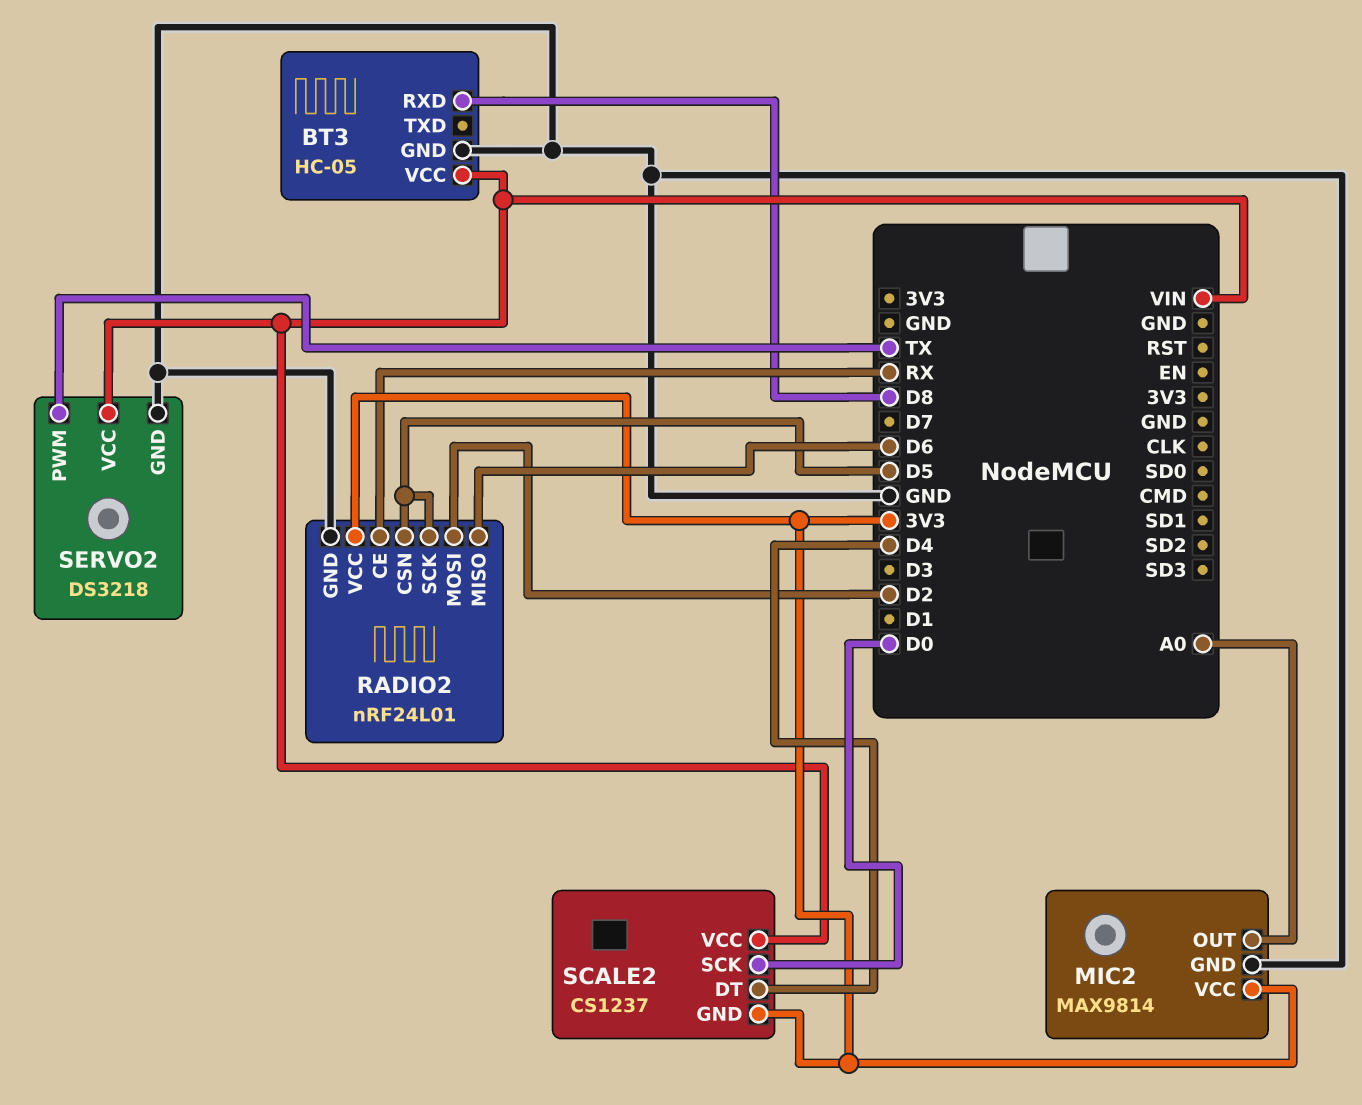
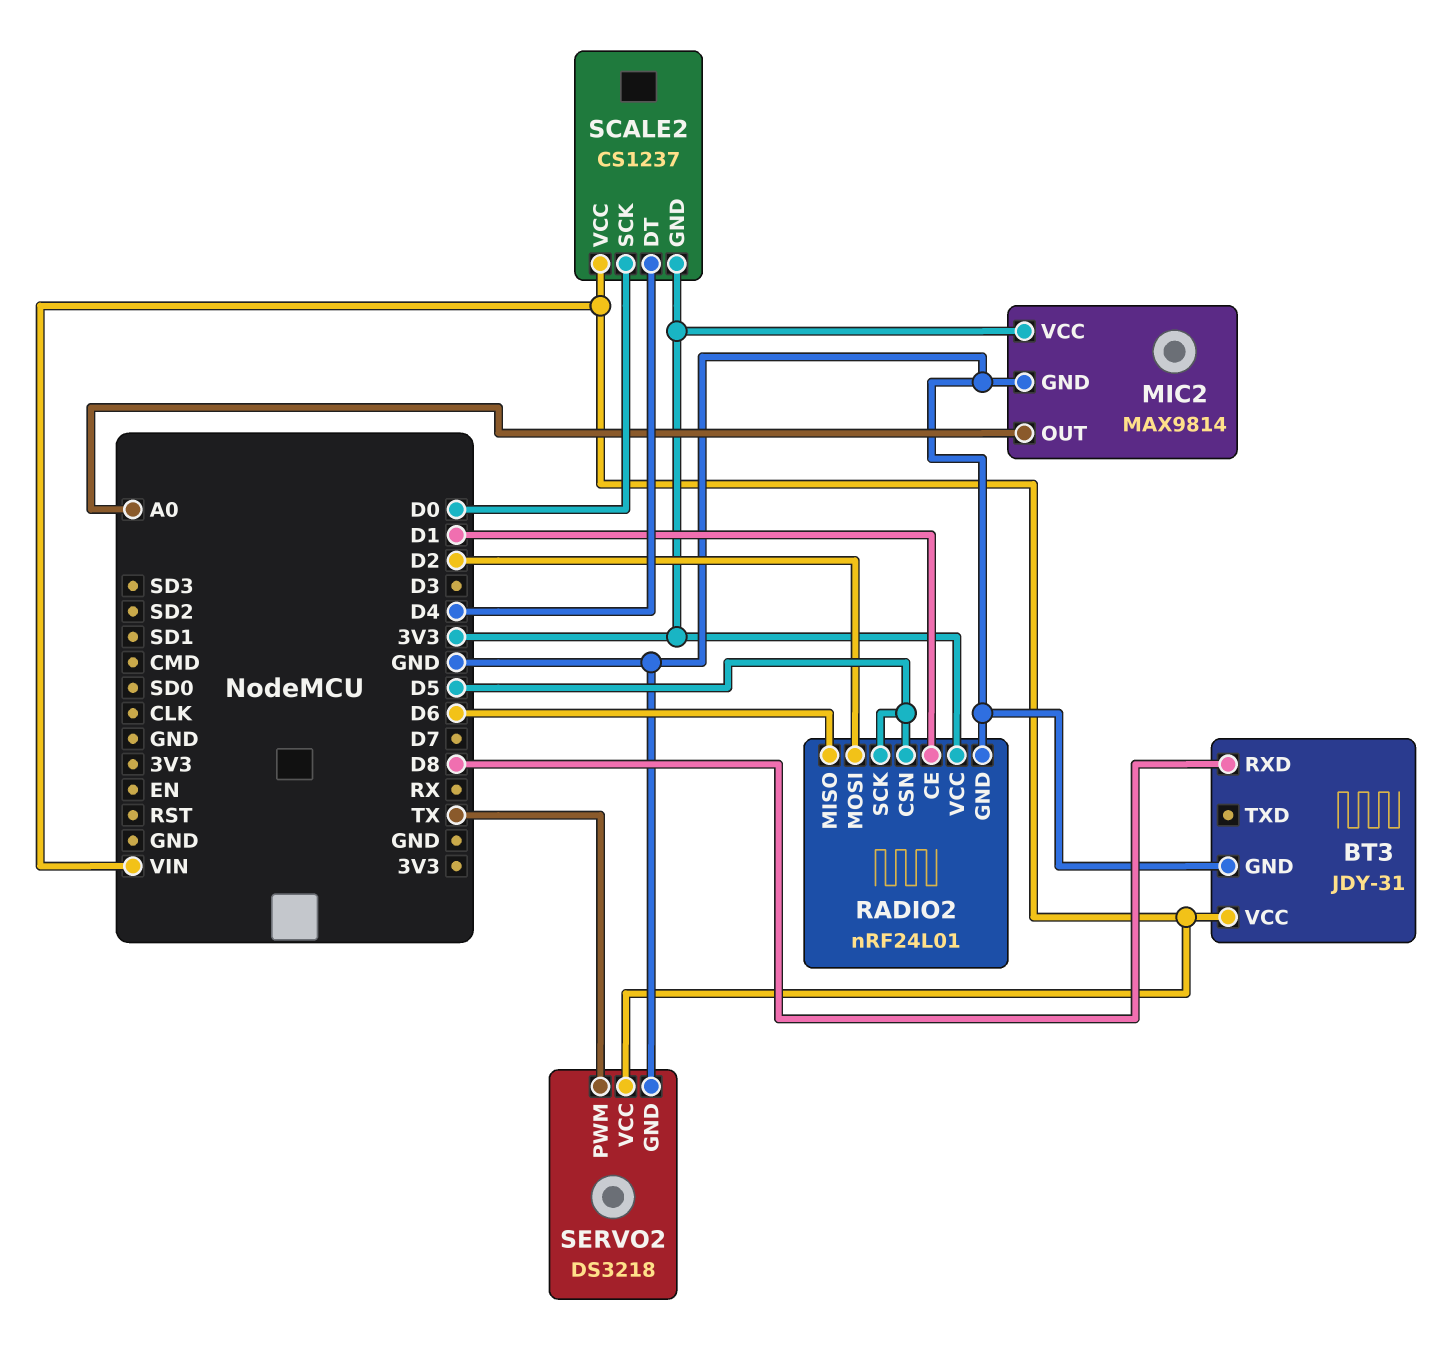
BT3: HC-05 -> JDY-31
RADIO2 pin CE: RX -> D1

